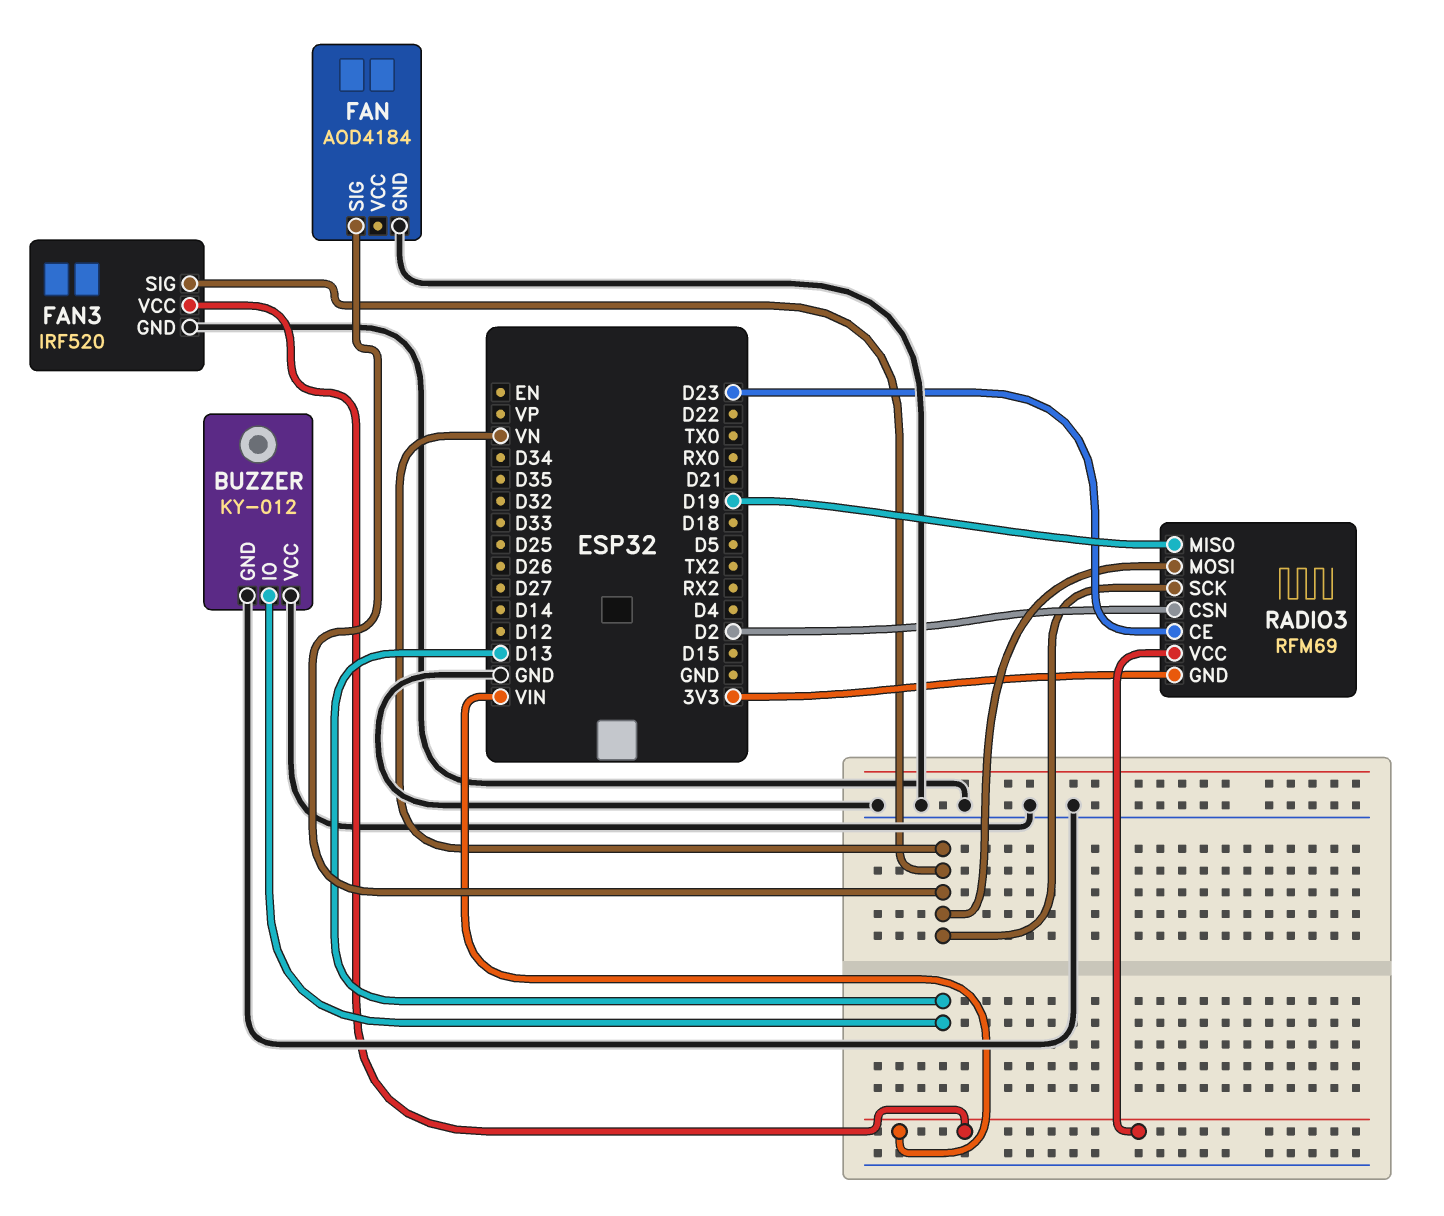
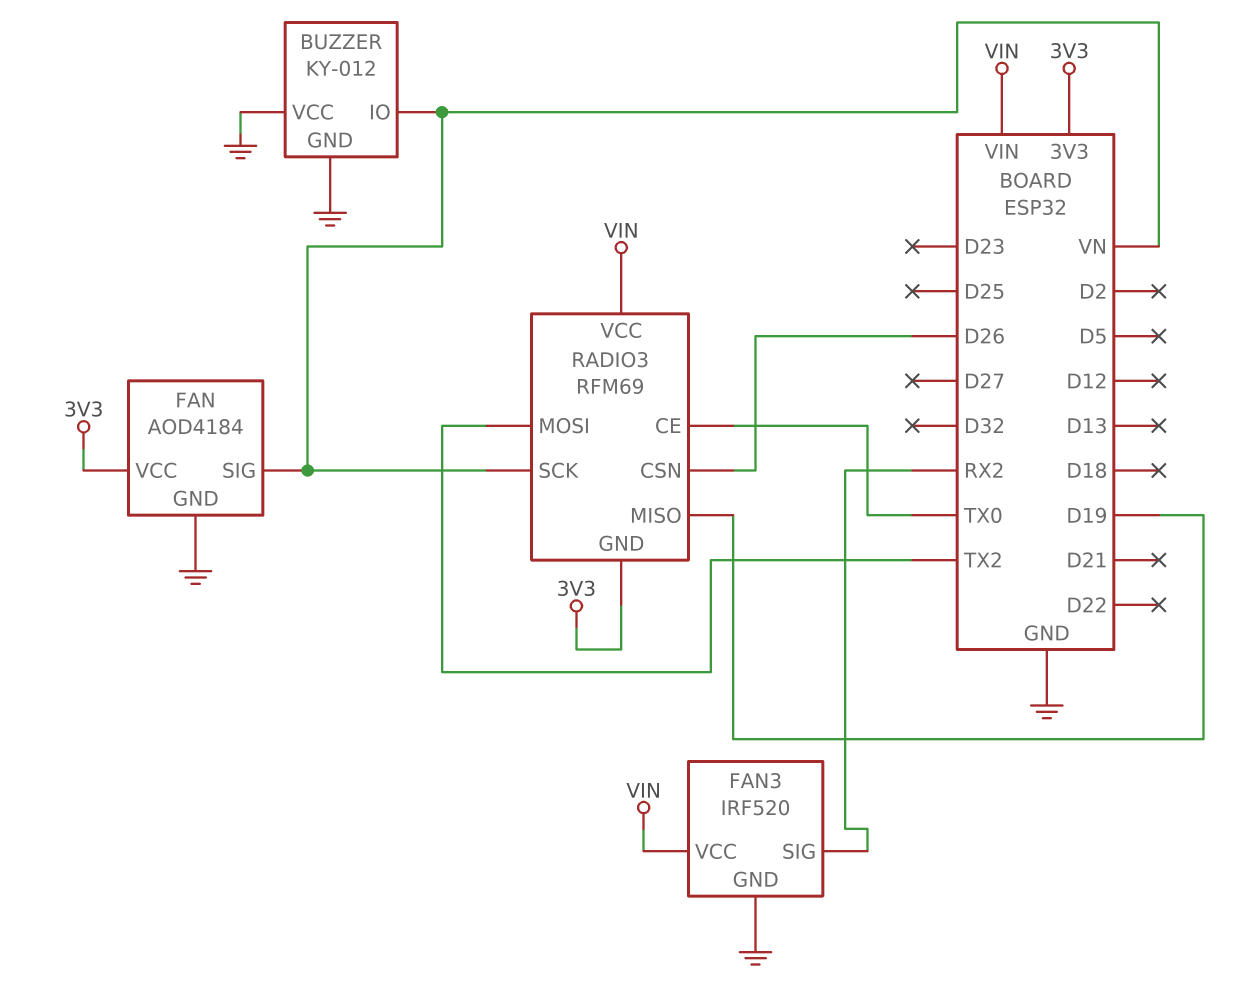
BUZZER pin IO: D13 -> VN
FAN pin VCC: none -> 3V3
FAN3 pin SIG: VN -> RX2
RADIO3 pin CE: D23 -> TX0
RADIO3 pin CSN: D2 -> D26
RADIO3 pin MOSI: VN -> TX2

